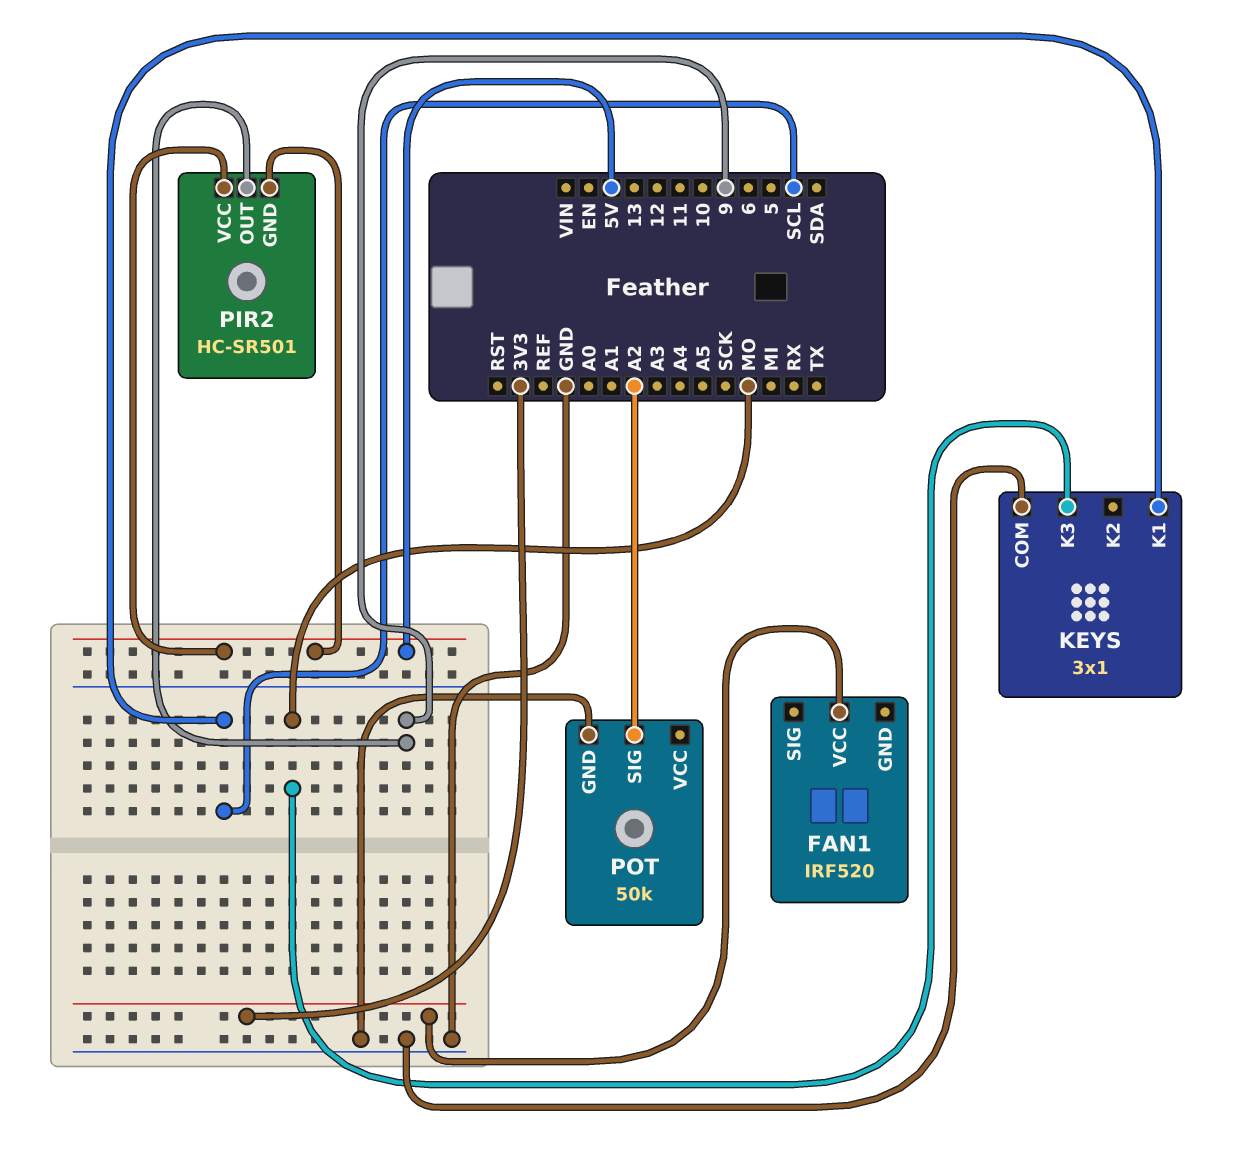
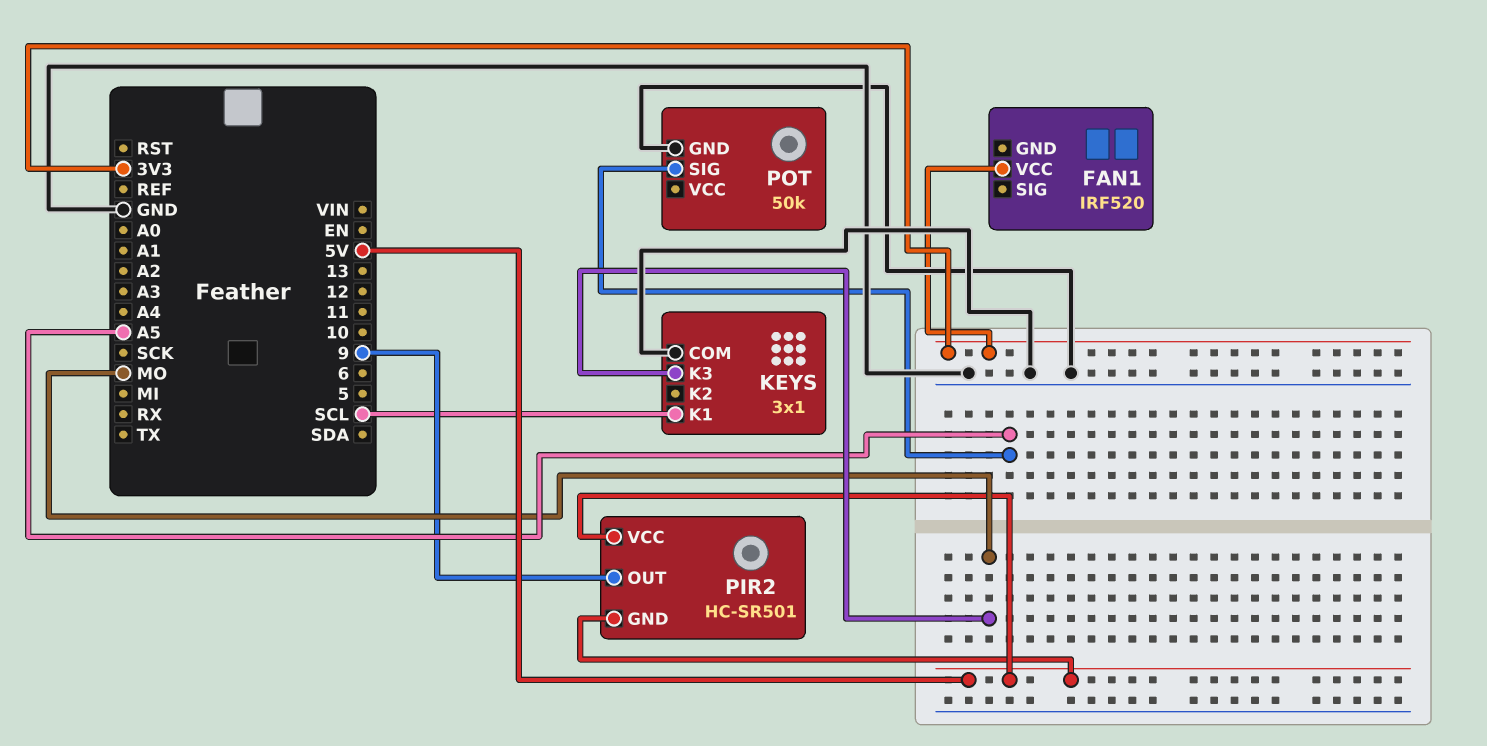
POT pin SIG: A2 -> A5

